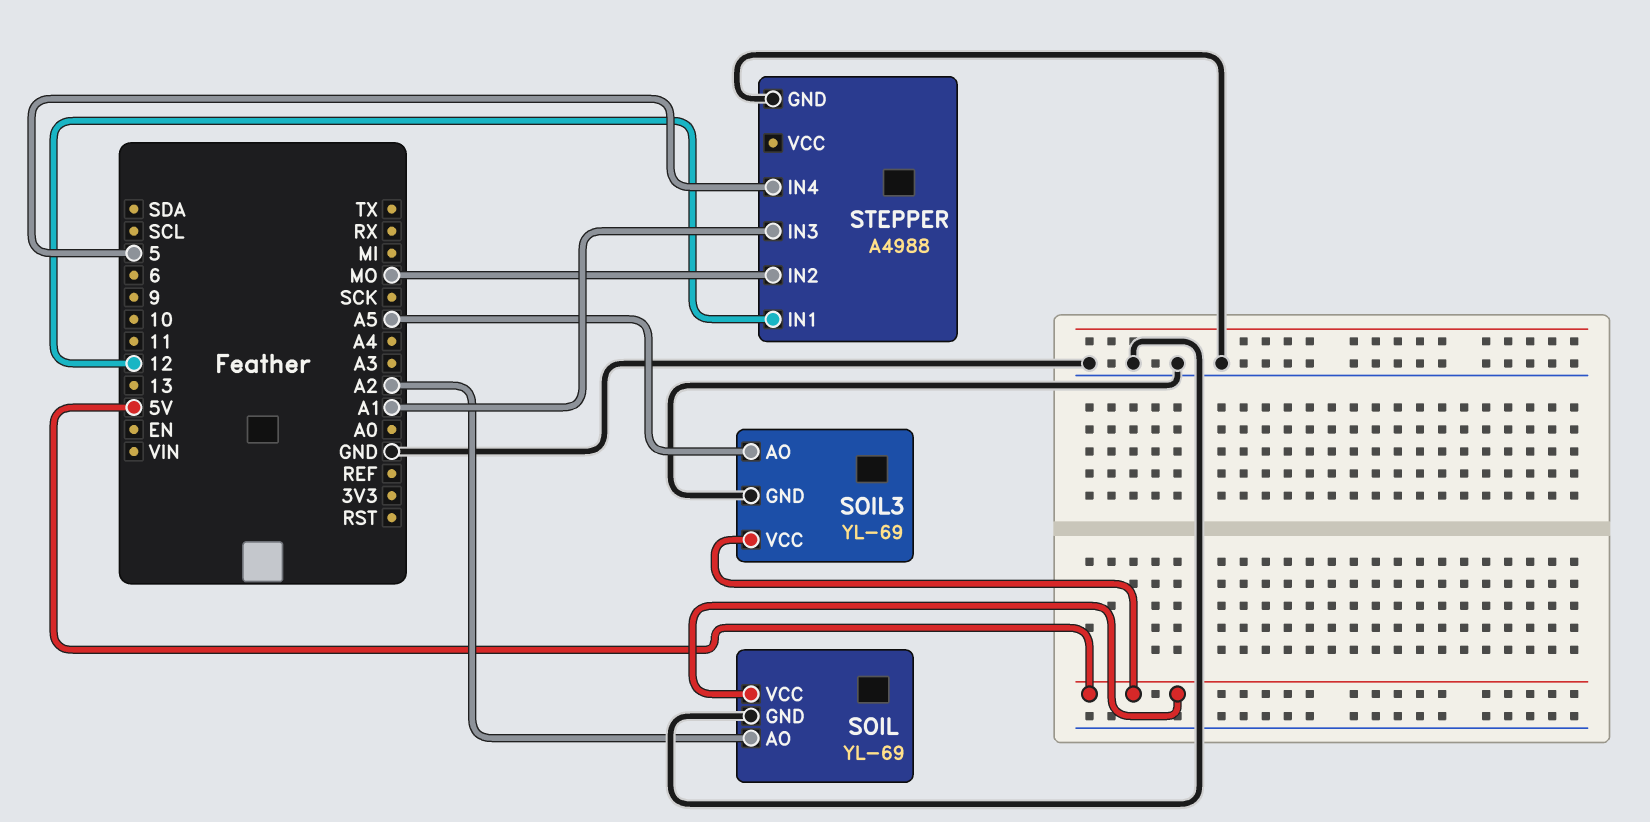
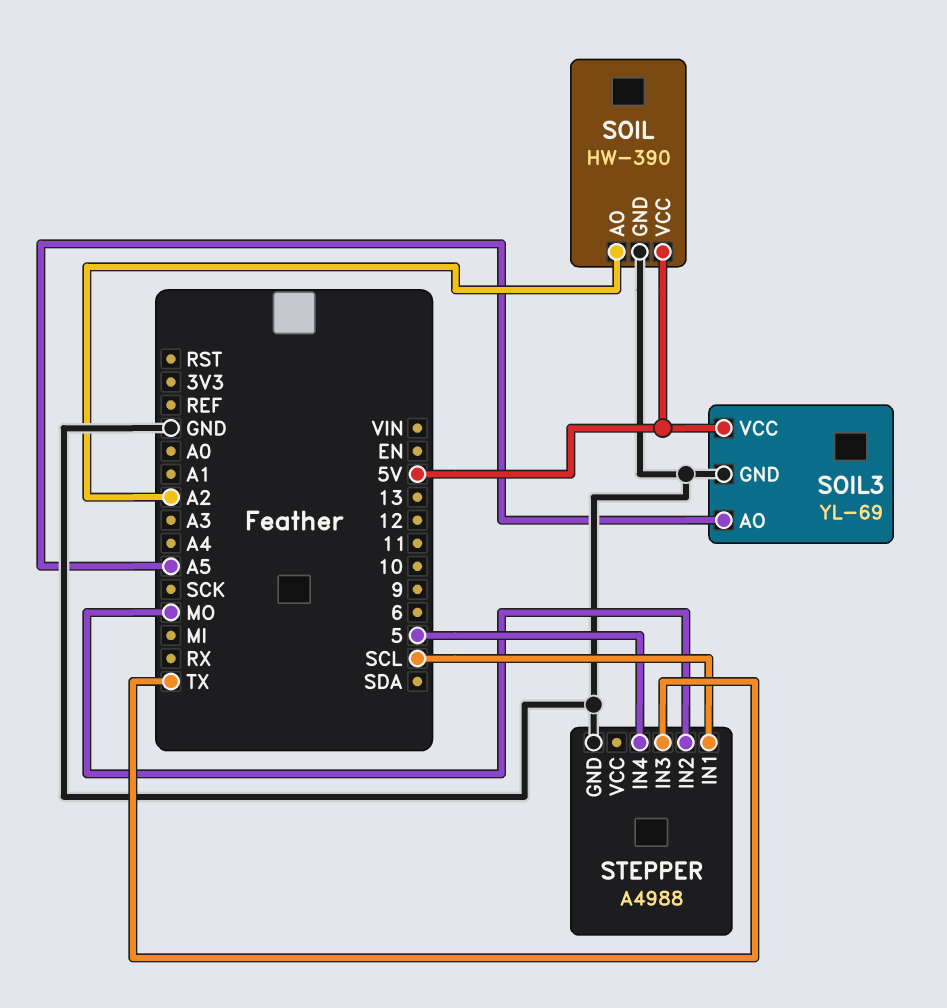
SOIL: YL-69 -> HW-390
STEPPER pin IN1: 12 -> SCL
STEPPER pin IN3: A1 -> TX

